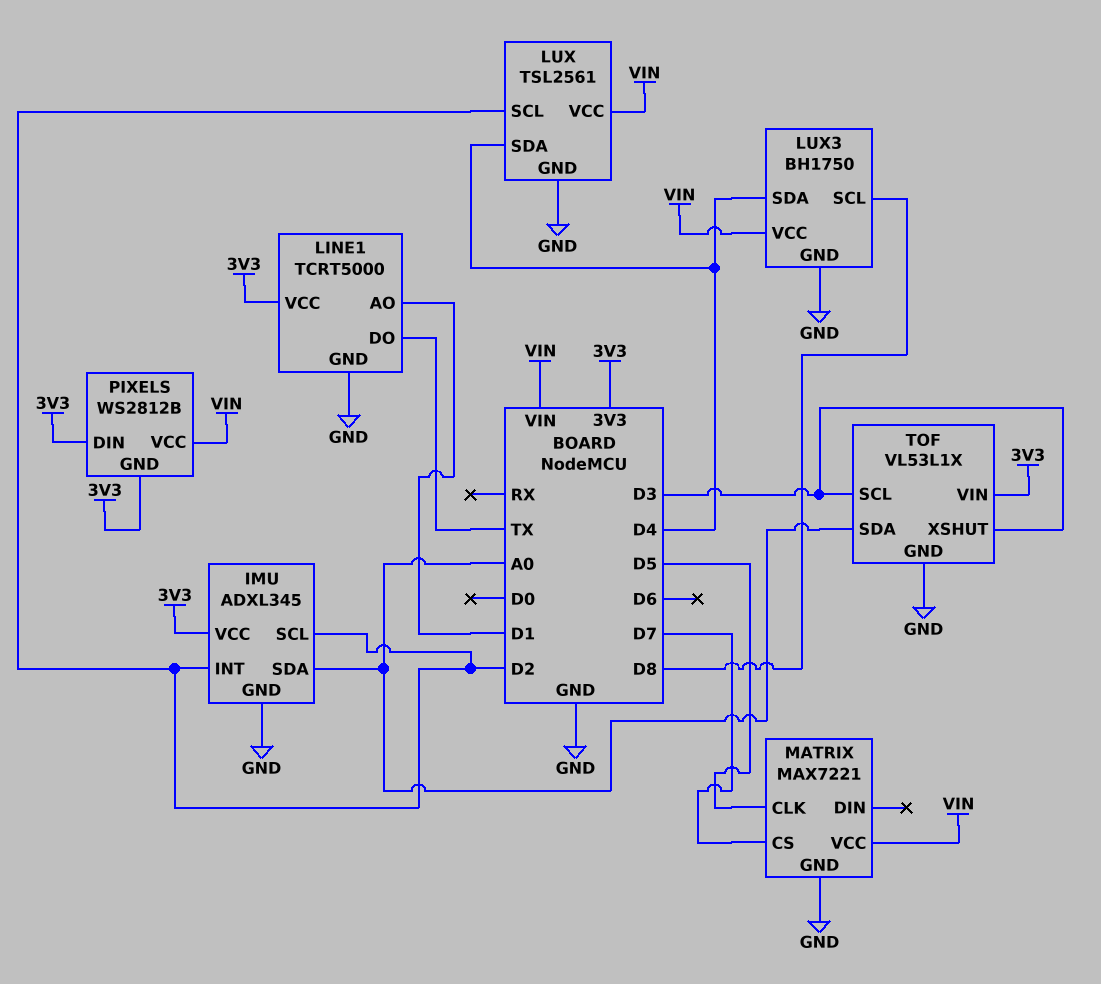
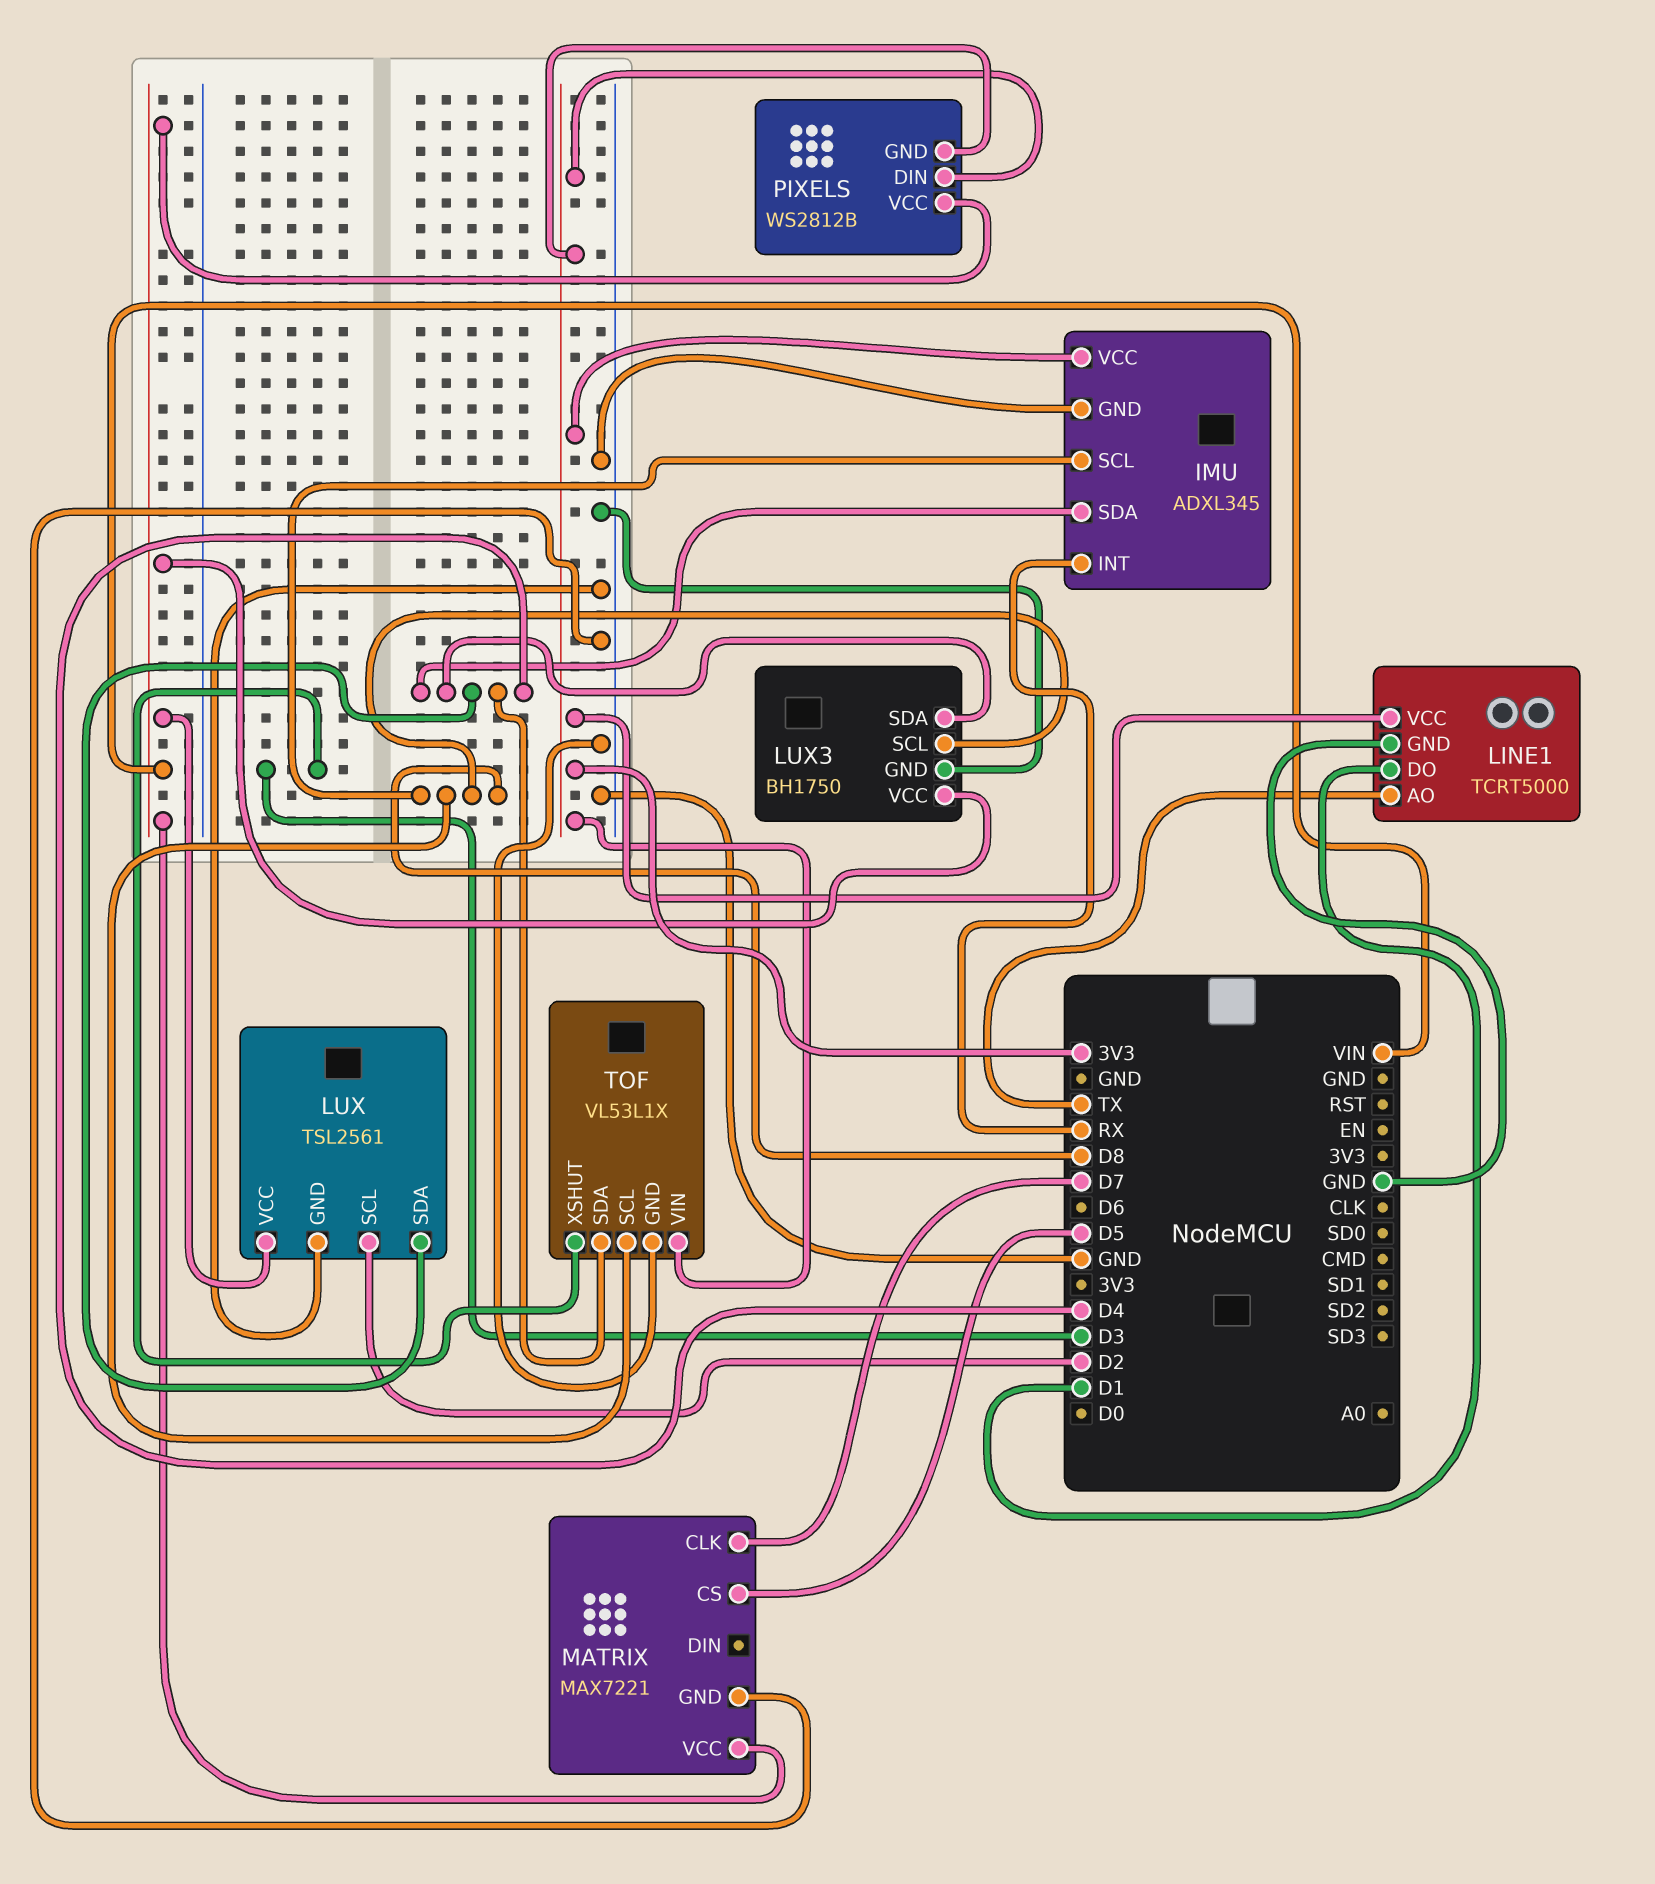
IMU pin INT: D2 -> RX
IMU pin SCL: D2 -> D8
IMU pin SDA: A0 -> D4
LINE1 pin AO: D1 -> TX
LINE1 pin DO: TX -> D1
MATRIX pin CLK: D5 -> D7
MATRIX pin CS: D7 -> D5
TOF pin SCL: D3 -> D8
TOF pin SDA: A0 -> D4

